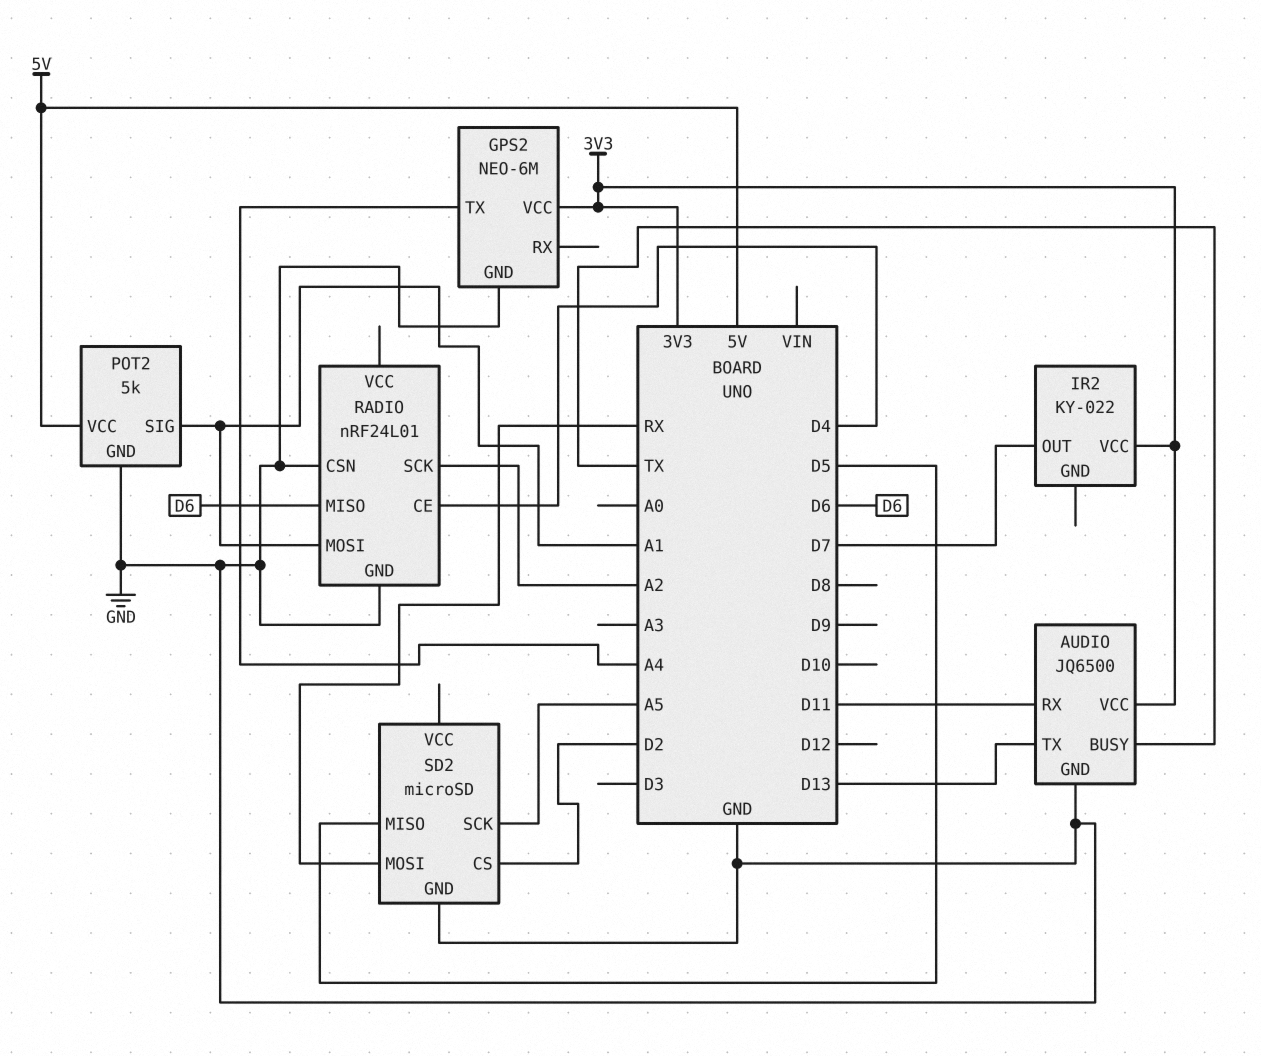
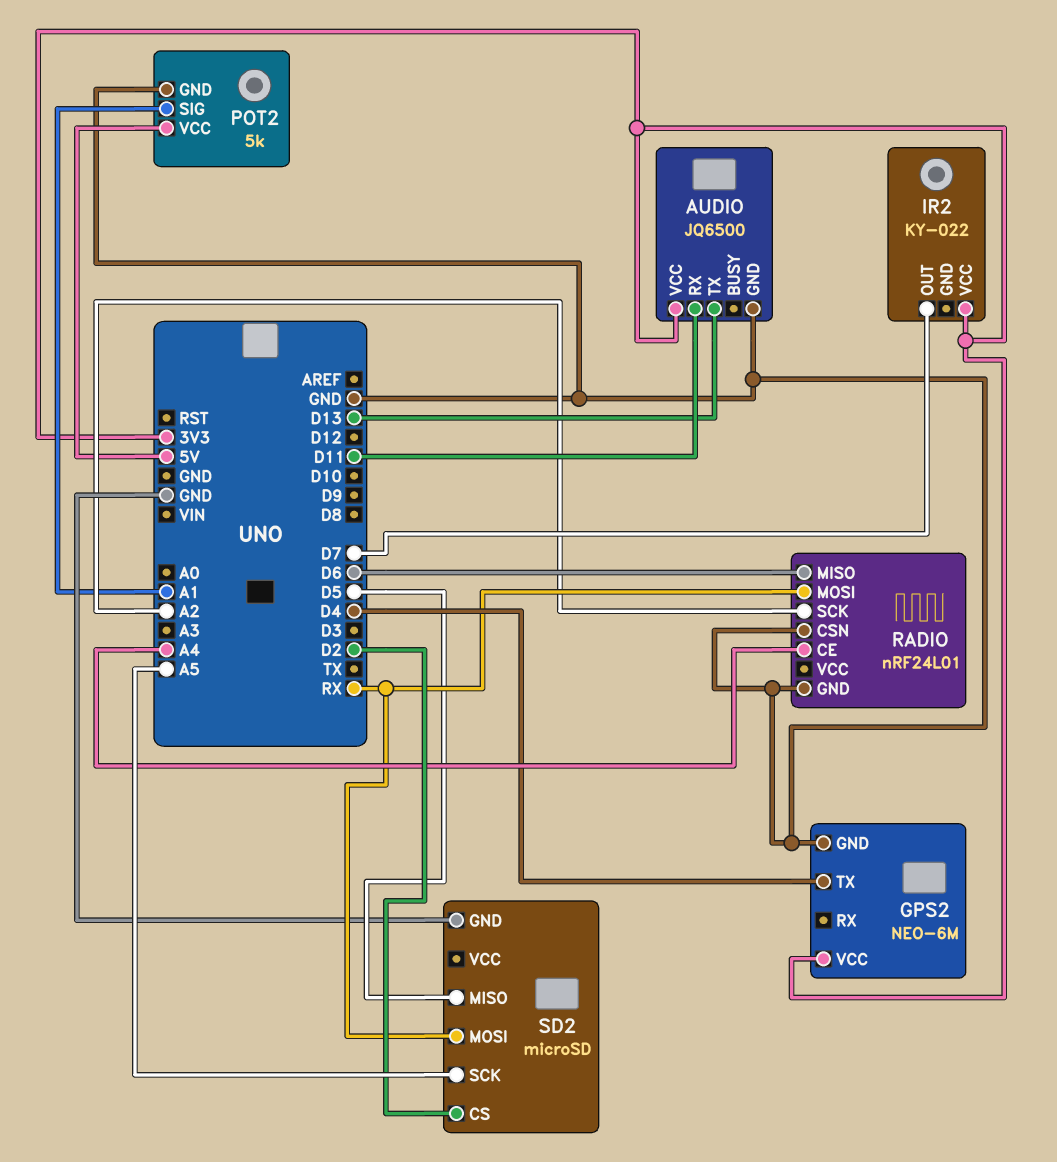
AUDIO pin BUSY: TX -> none
GPS2 pin TX: A4 -> D4
RADIO pin CE: D4 -> A4
RADIO pin MOSI: A1 -> RX

